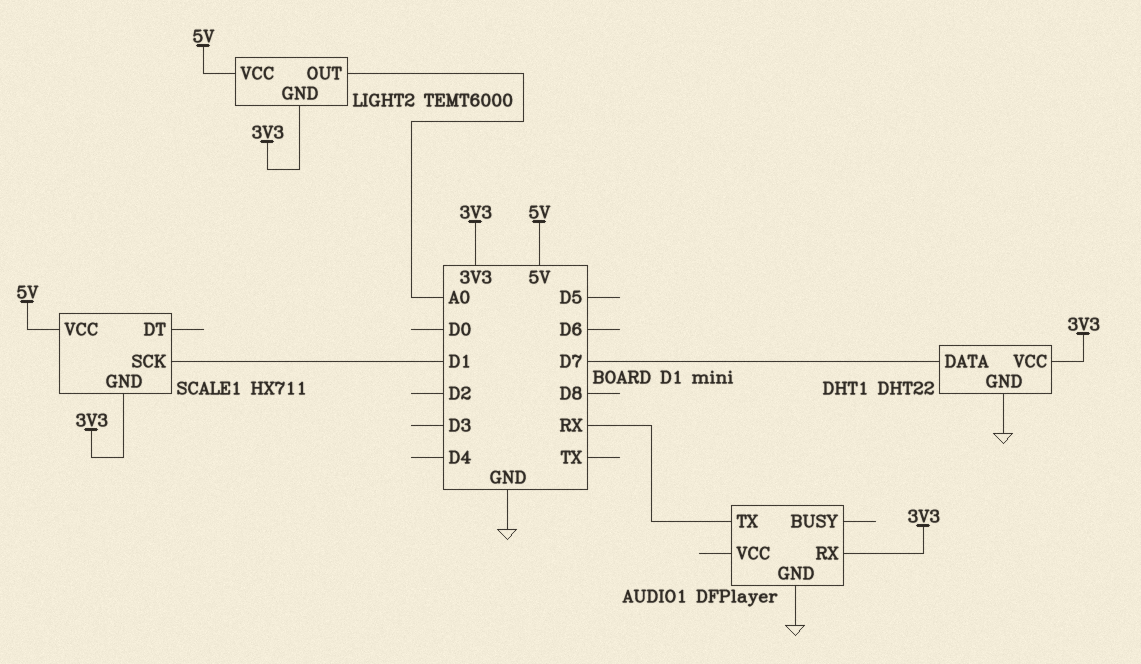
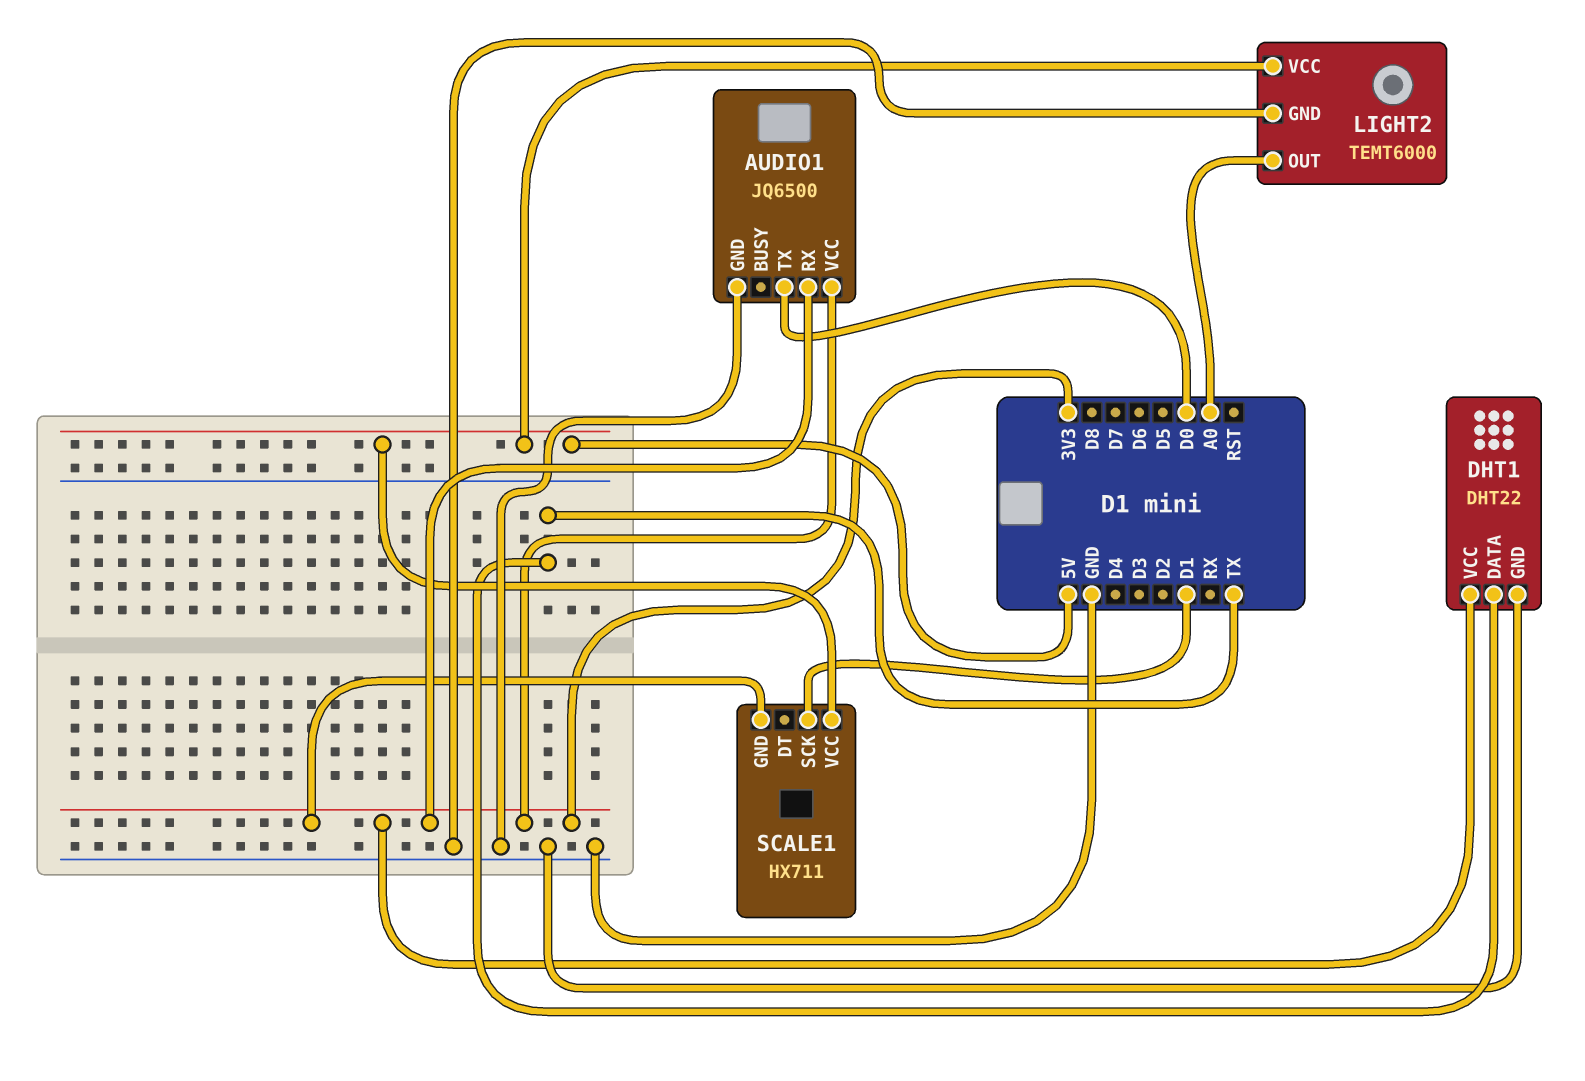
AUDIO1: DFPlayer -> JQ6500
AUDIO1 pin TX: RX -> D0
AUDIO1 pin VCC: none -> 3V3
DHT1 pin DATA: D7 -> TX
LIGHT2 pin GND: 3V3 -> GND

